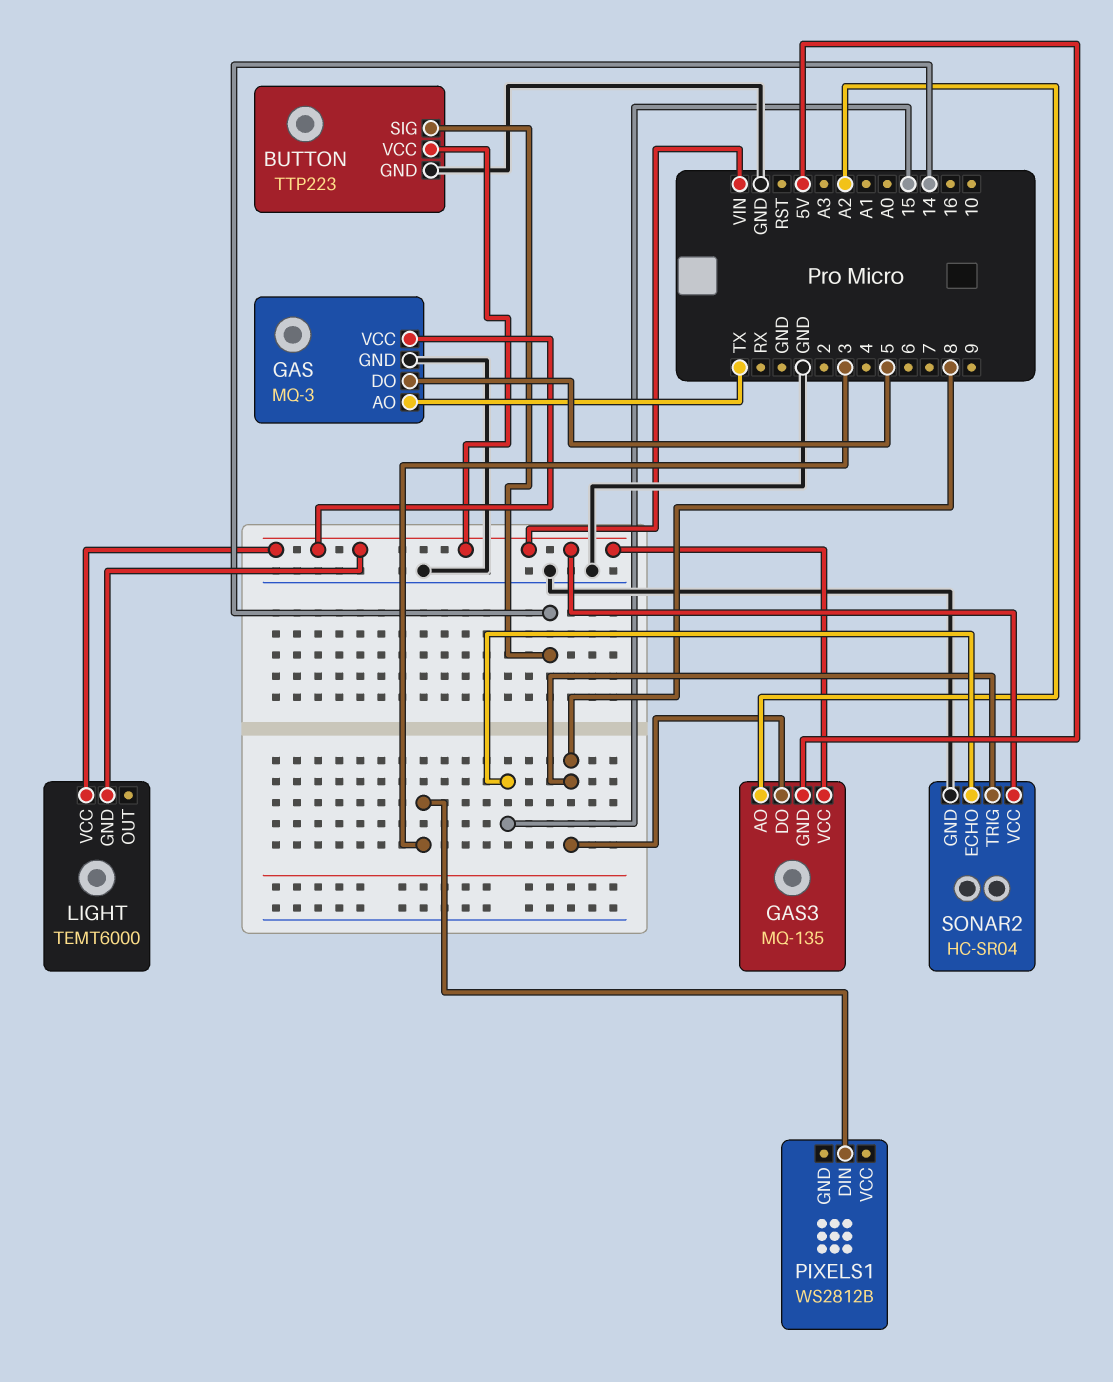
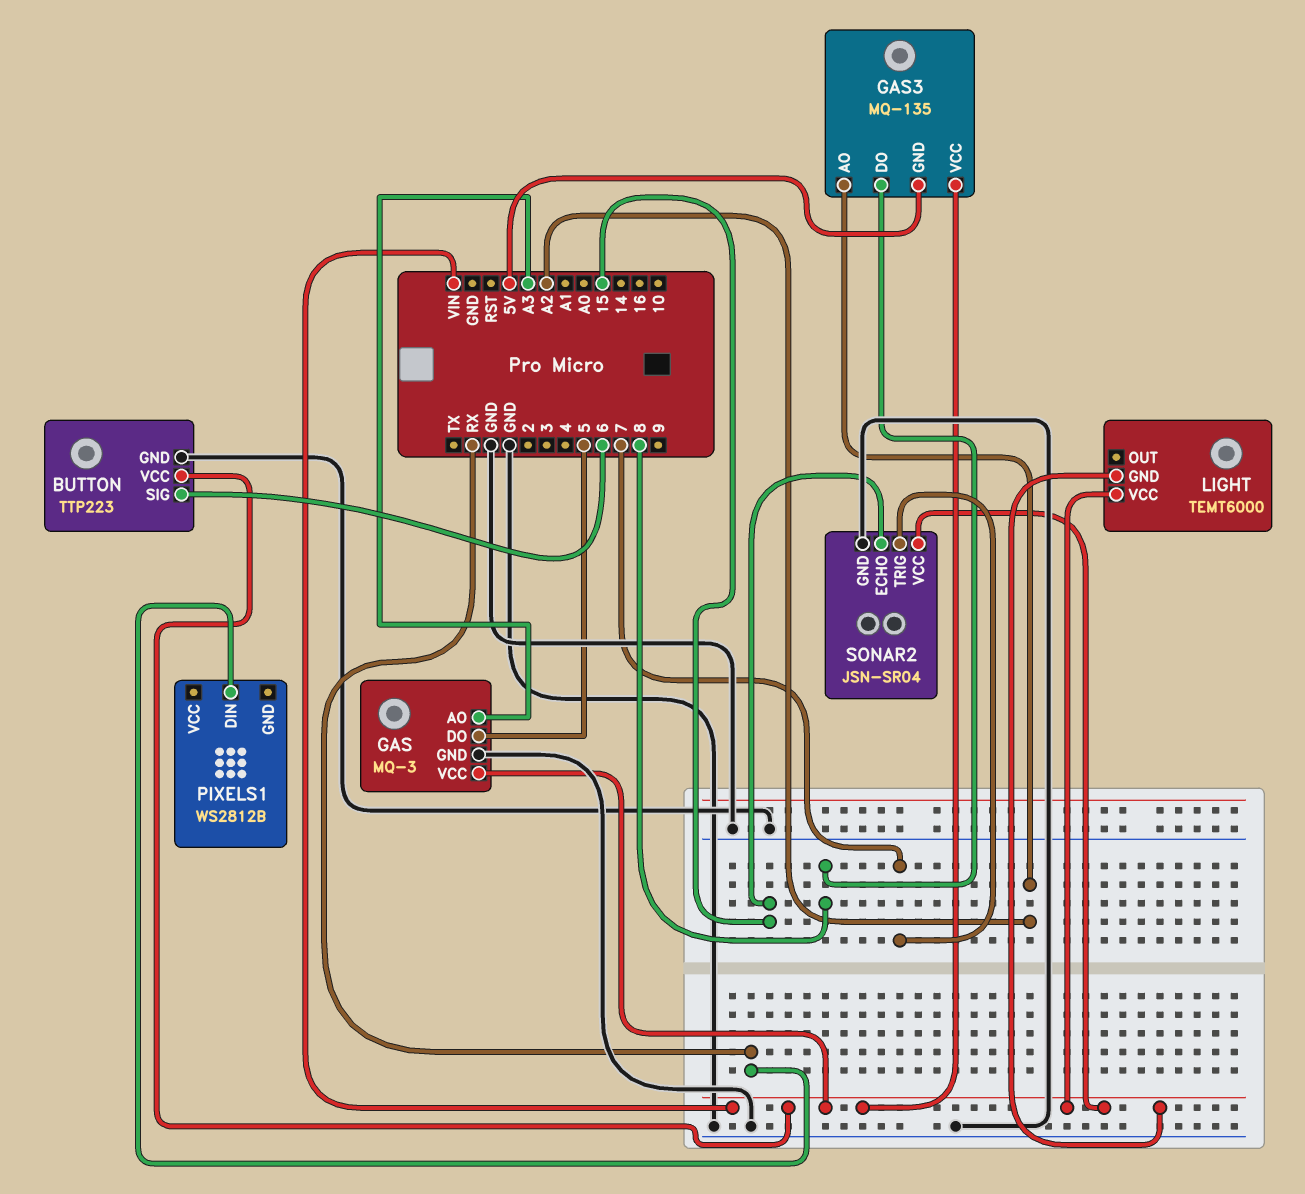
BUTTON pin SIG: 14 -> 6
GAS pin AO: TX -> A3
PIXELS1 pin DIN: 3 -> RX
SONAR2: HC-SR04 -> JSN-SR04
SONAR2 pin TRIG: 8 -> 7

